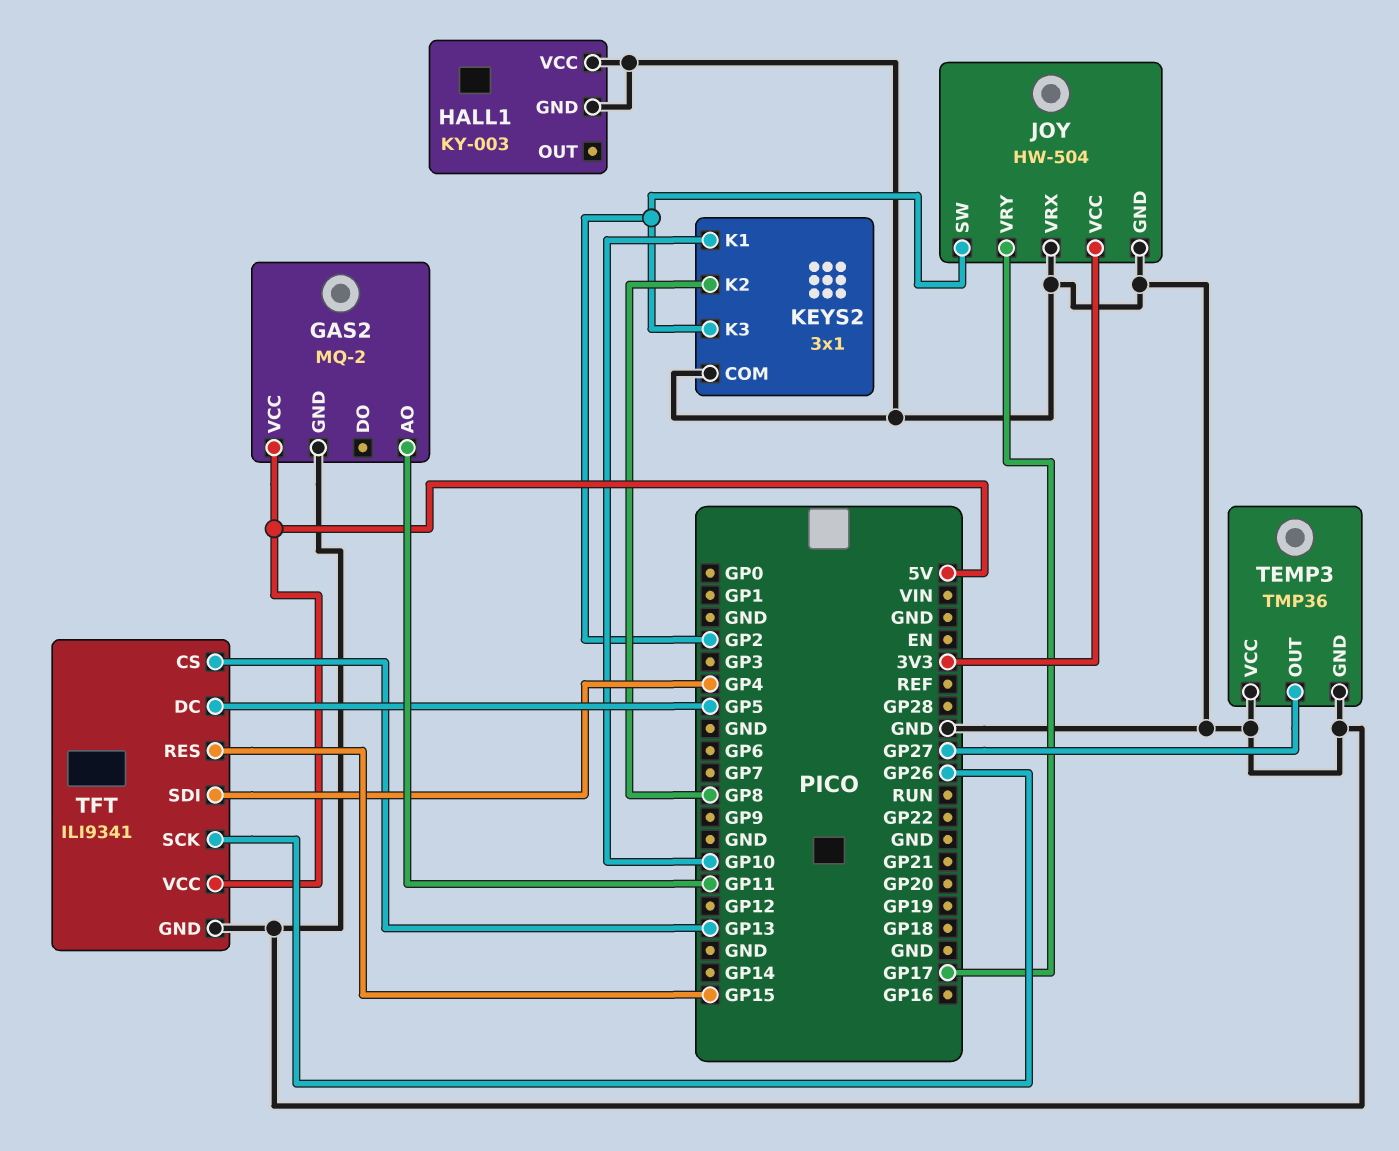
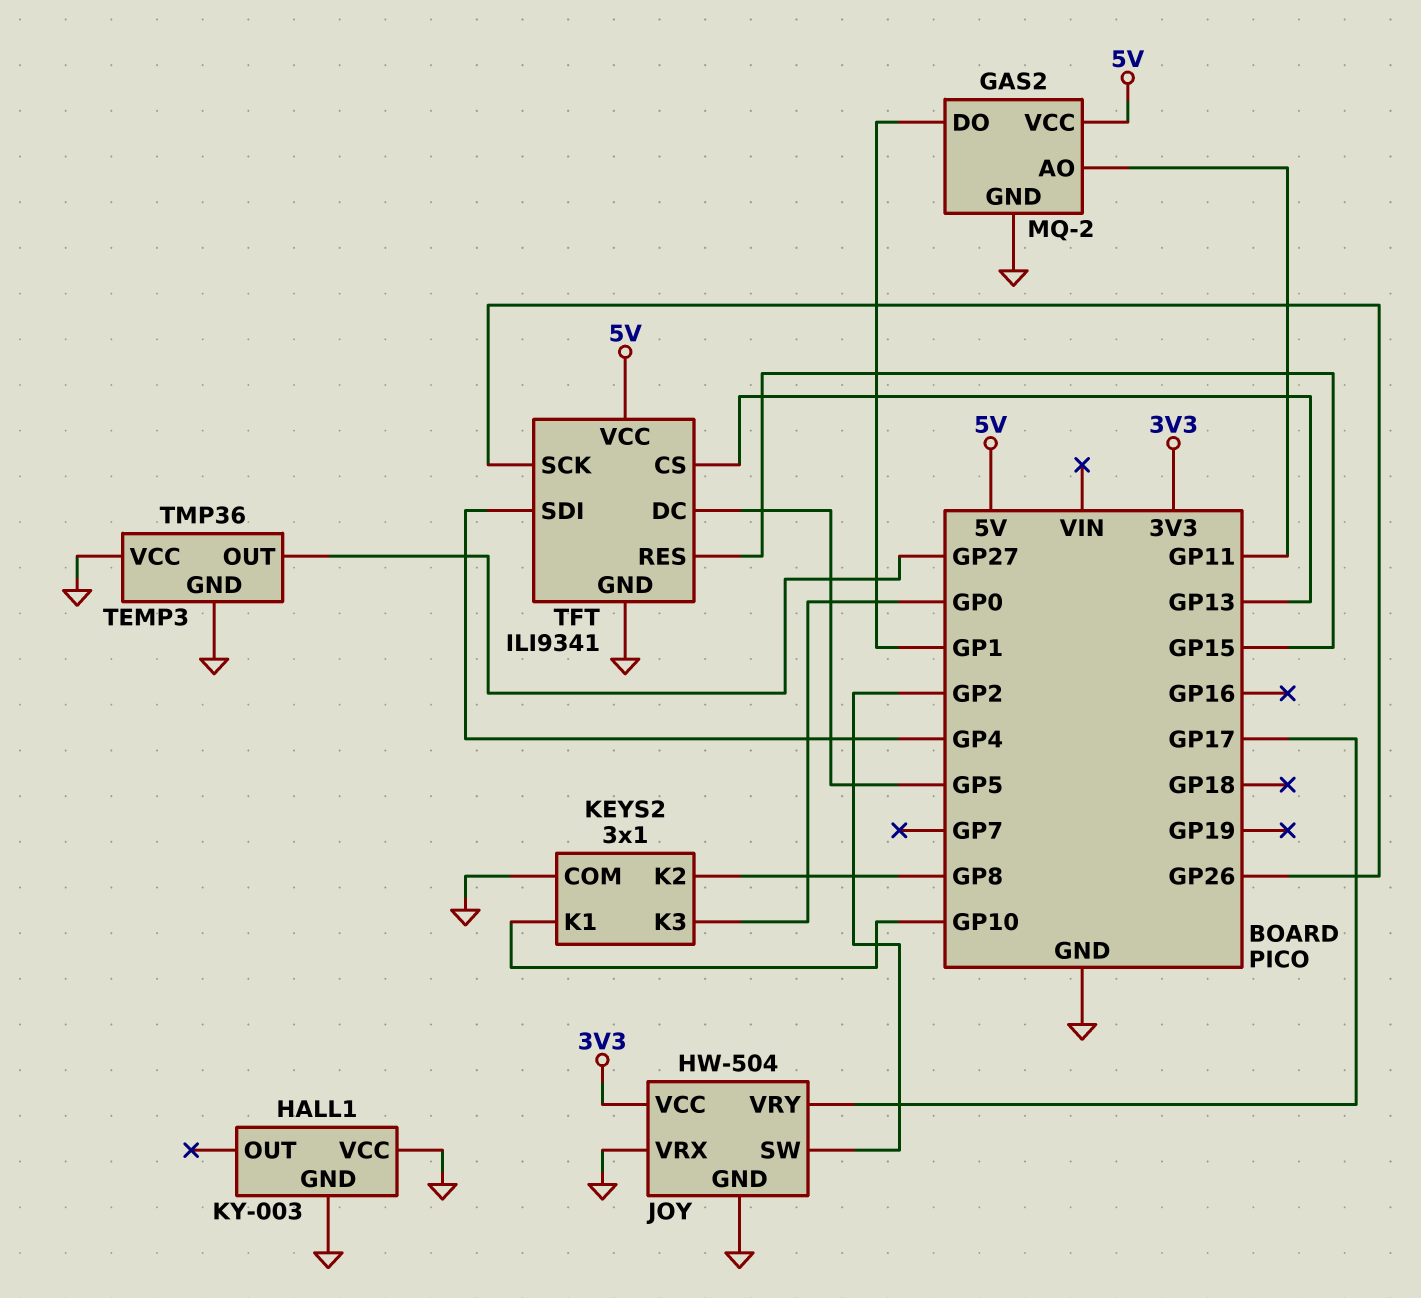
GAS2 pin DO: none -> GP1
KEYS2 pin K3: GP2 -> GP0

